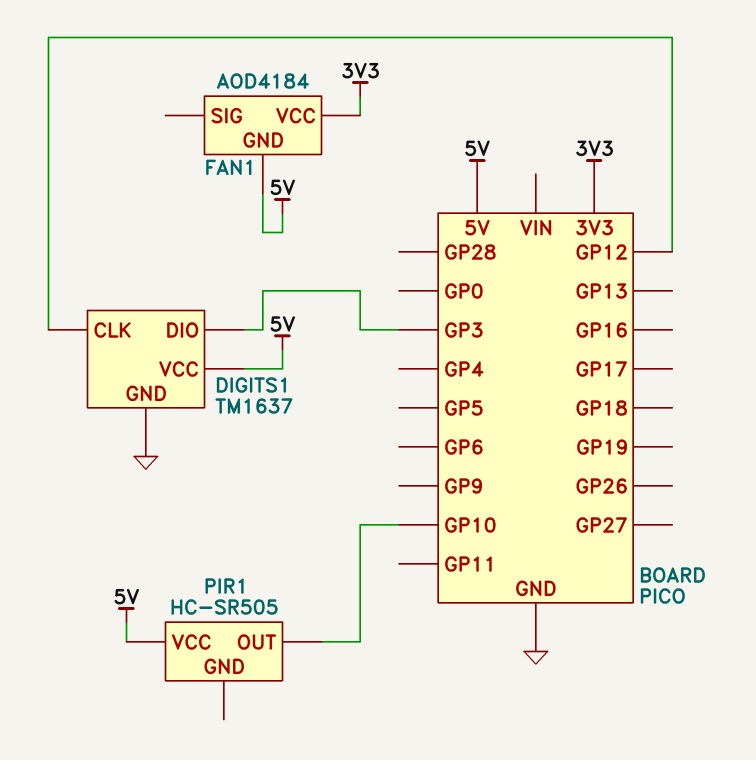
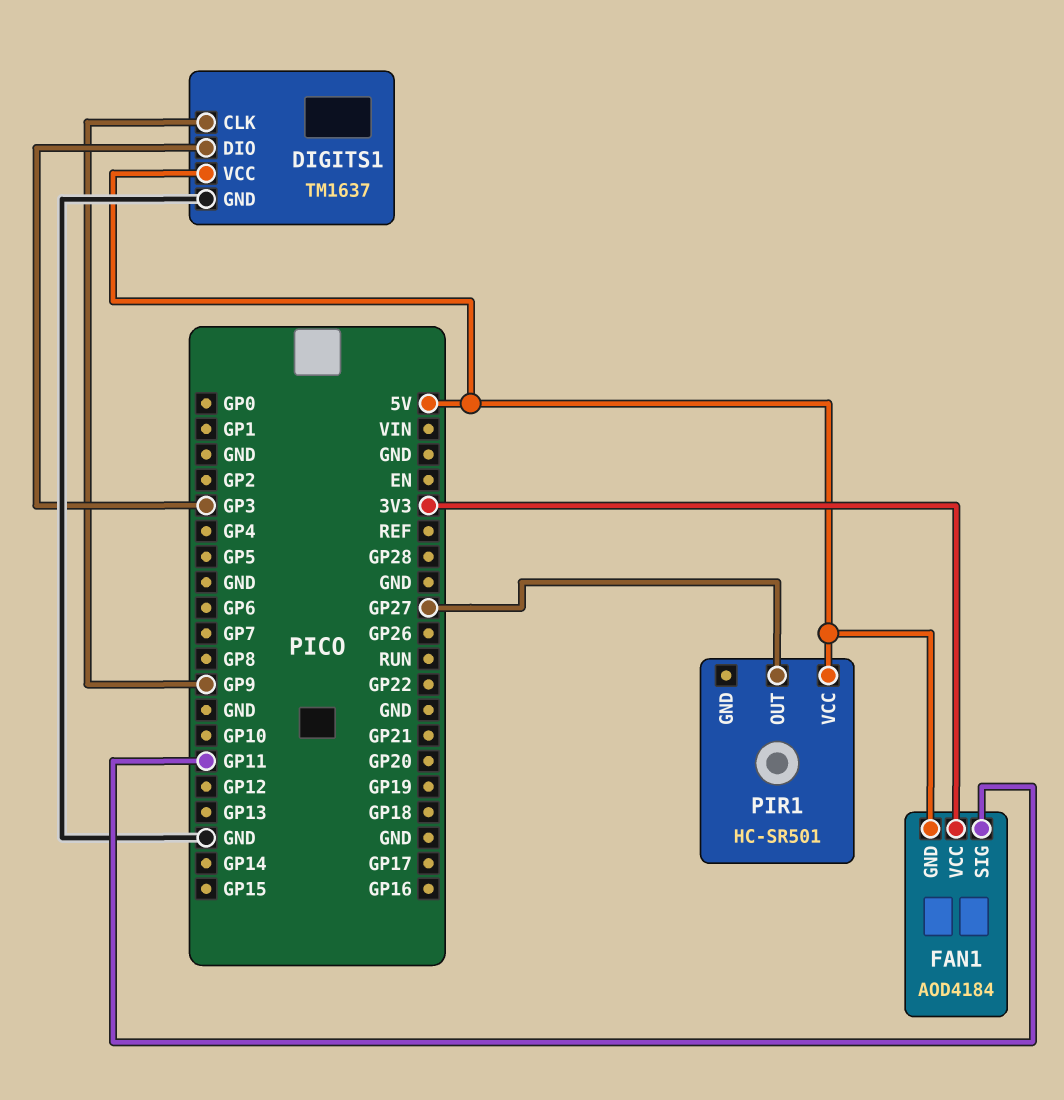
DIGITS1 pin CLK: GP12 -> GP9
FAN1 pin SIG: none -> GP11
PIR1: HC-SR505 -> HC-SR501
PIR1 pin OUT: GP10 -> GP27

